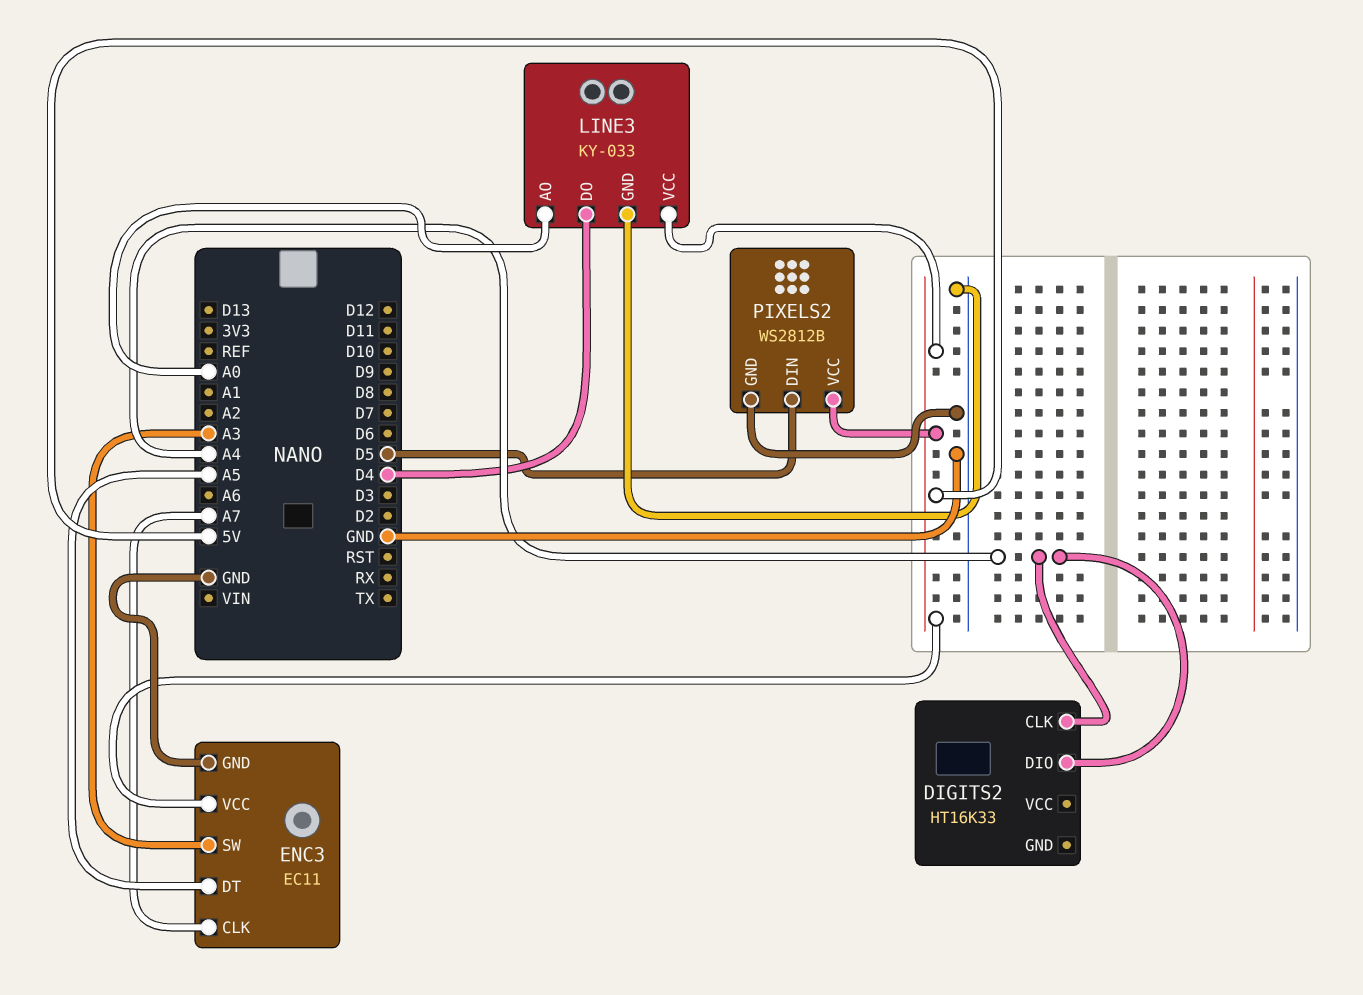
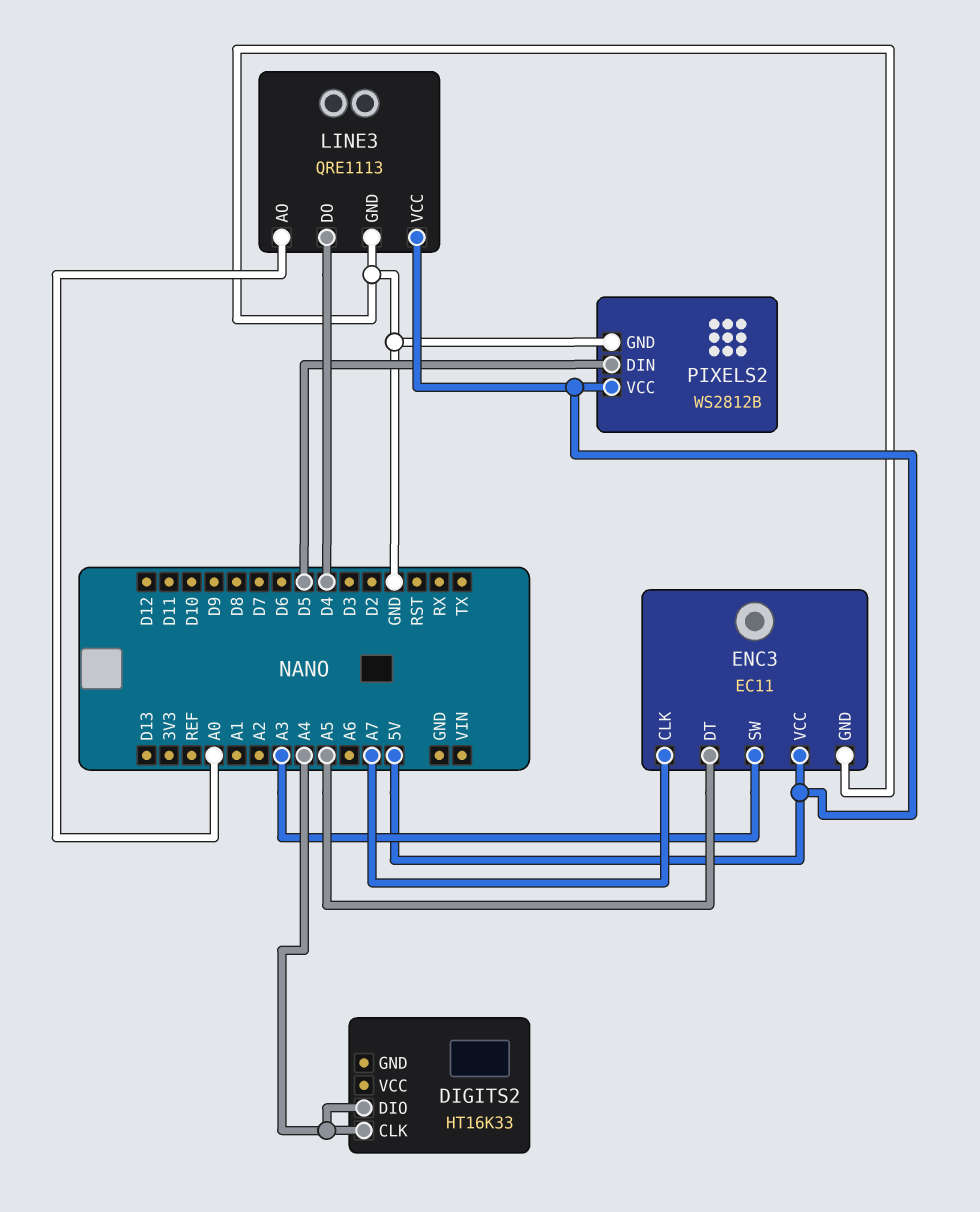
LINE3: KY-033 -> QRE1113

